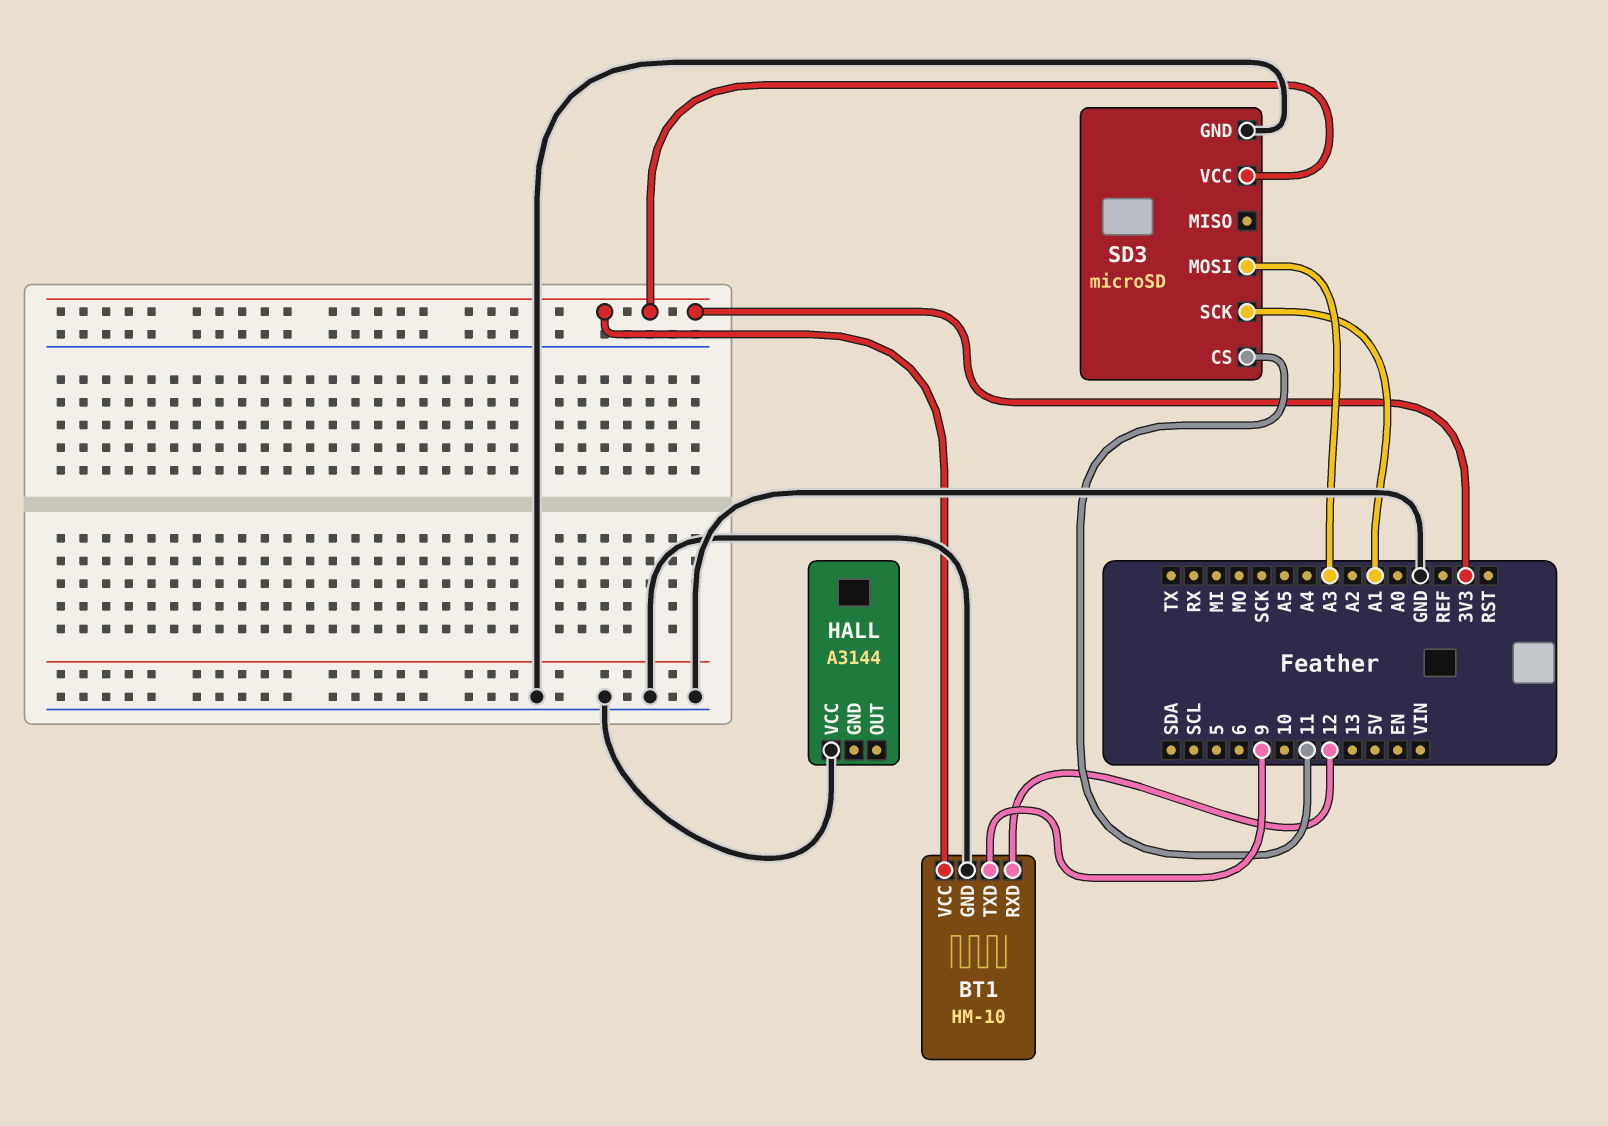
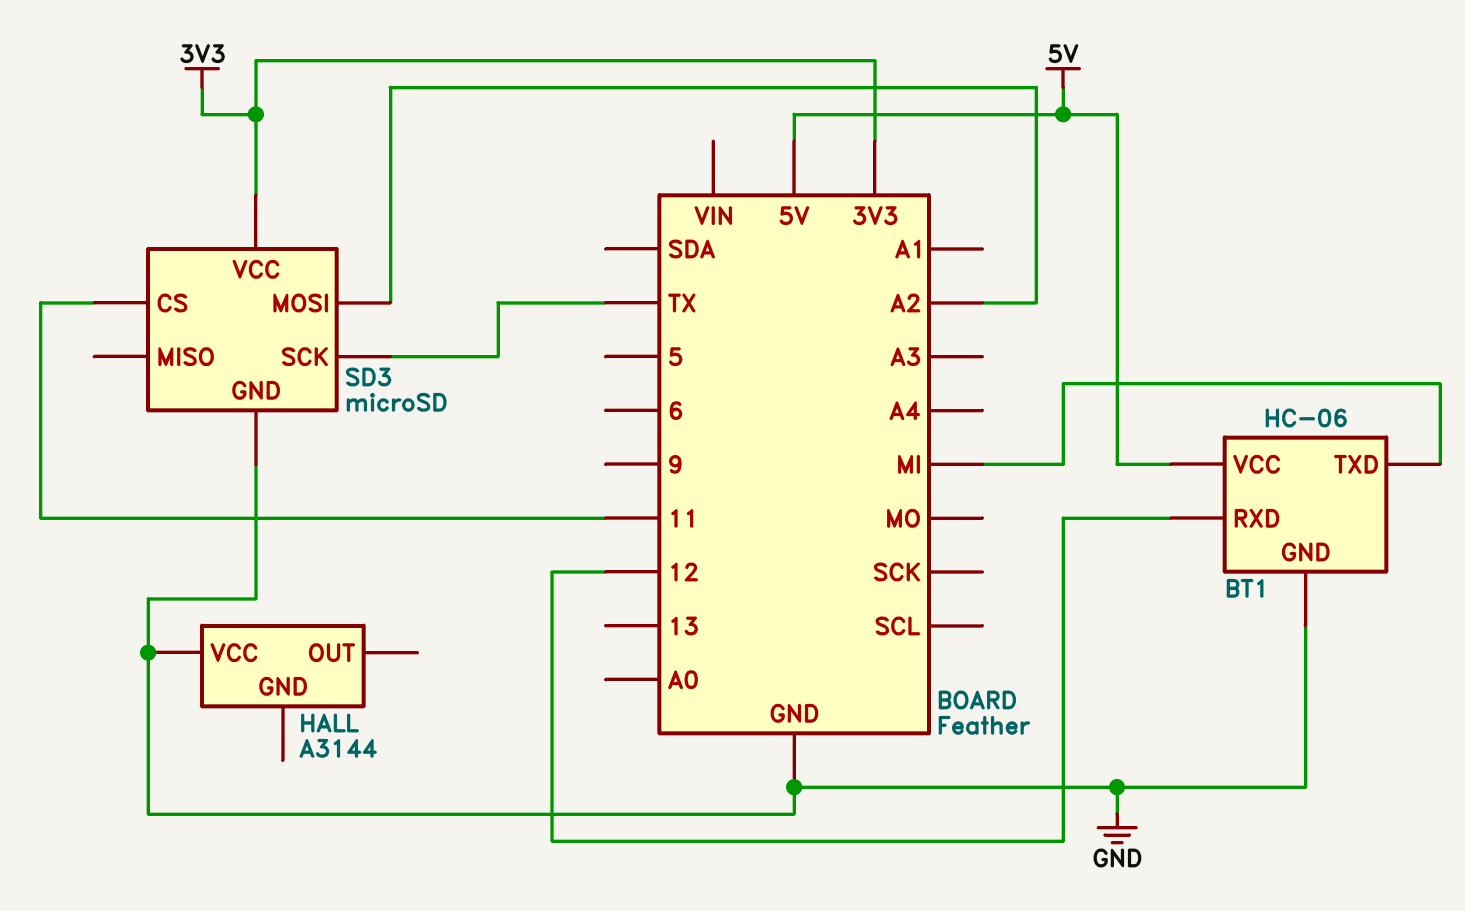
BT1: HM-10 -> HC-06
BT1 pin TXD: 9 -> MI
BT1 pin VCC: 3V3 -> 5V
SD3 pin MOSI: A3 -> A2
SD3 pin SCK: A1 -> TX

